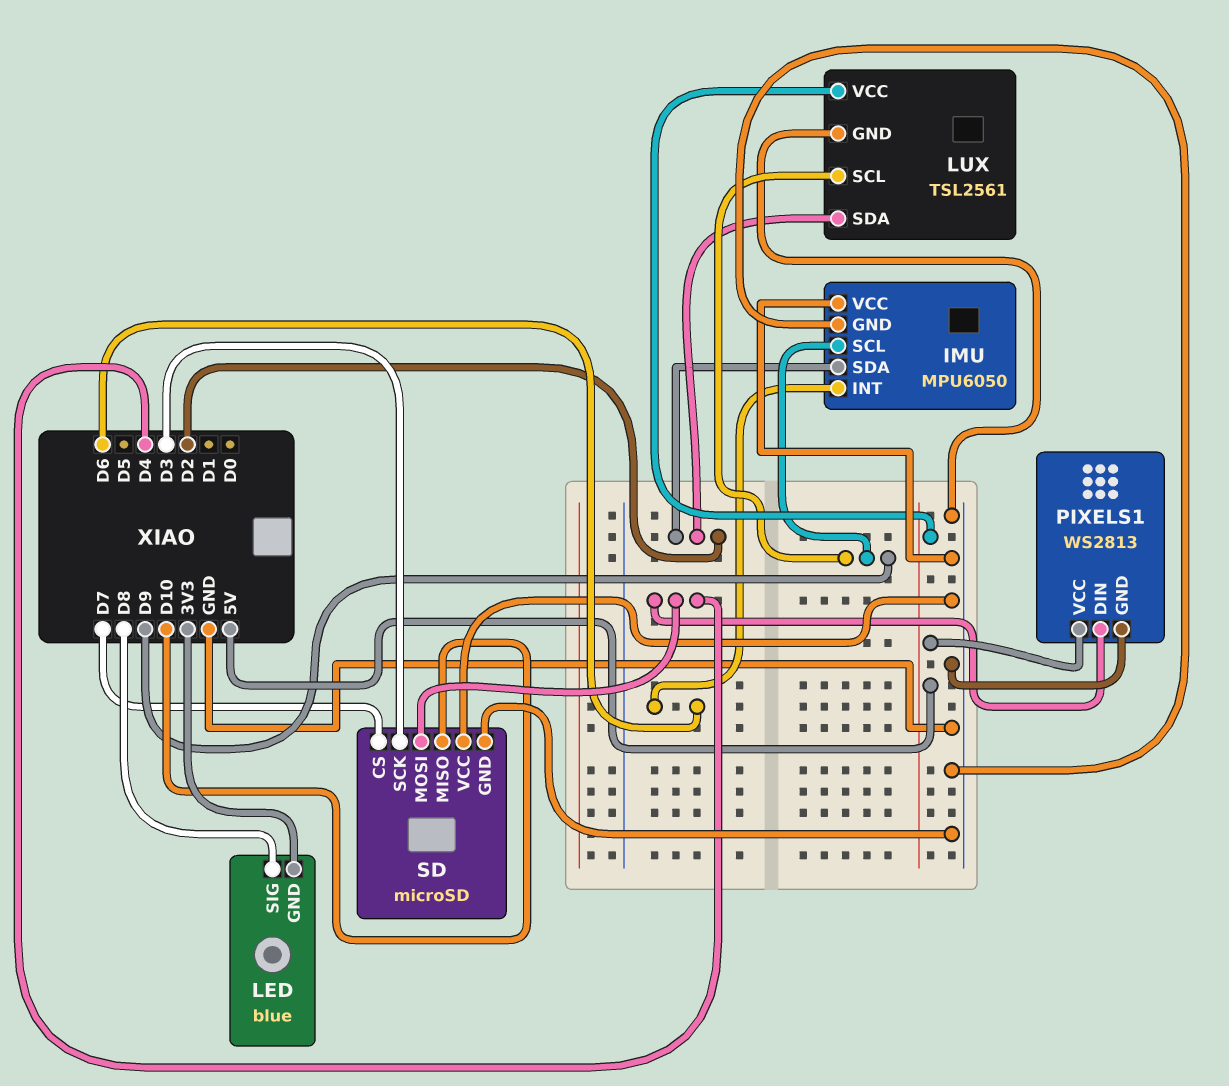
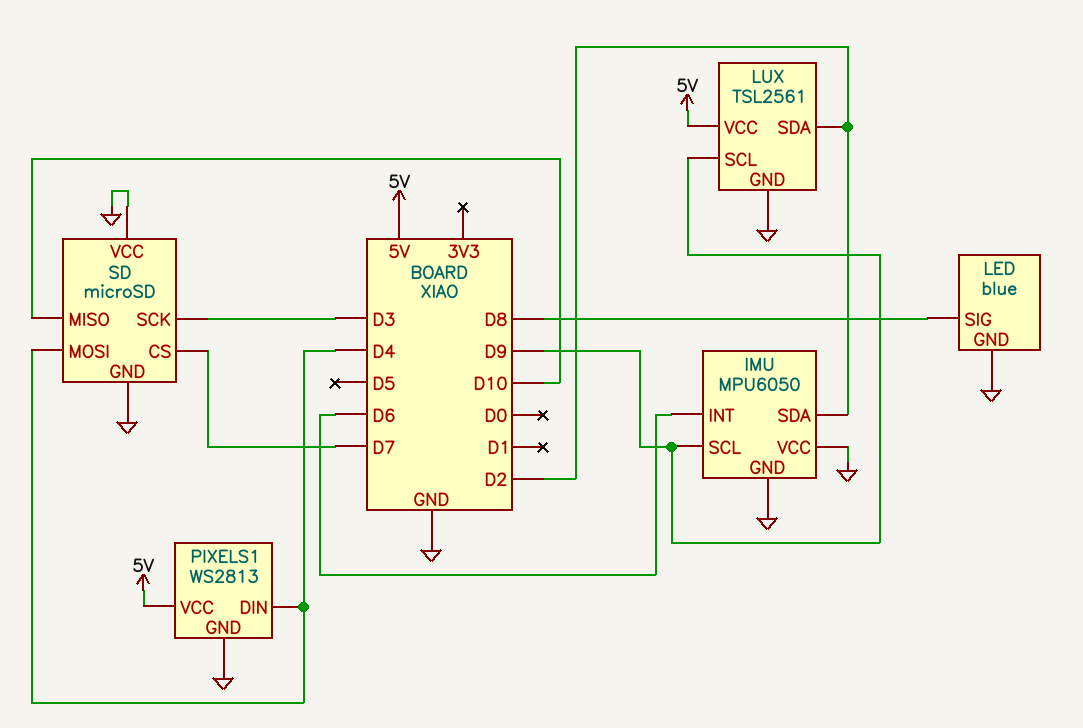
LED pin GND: 3V3 -> GND

